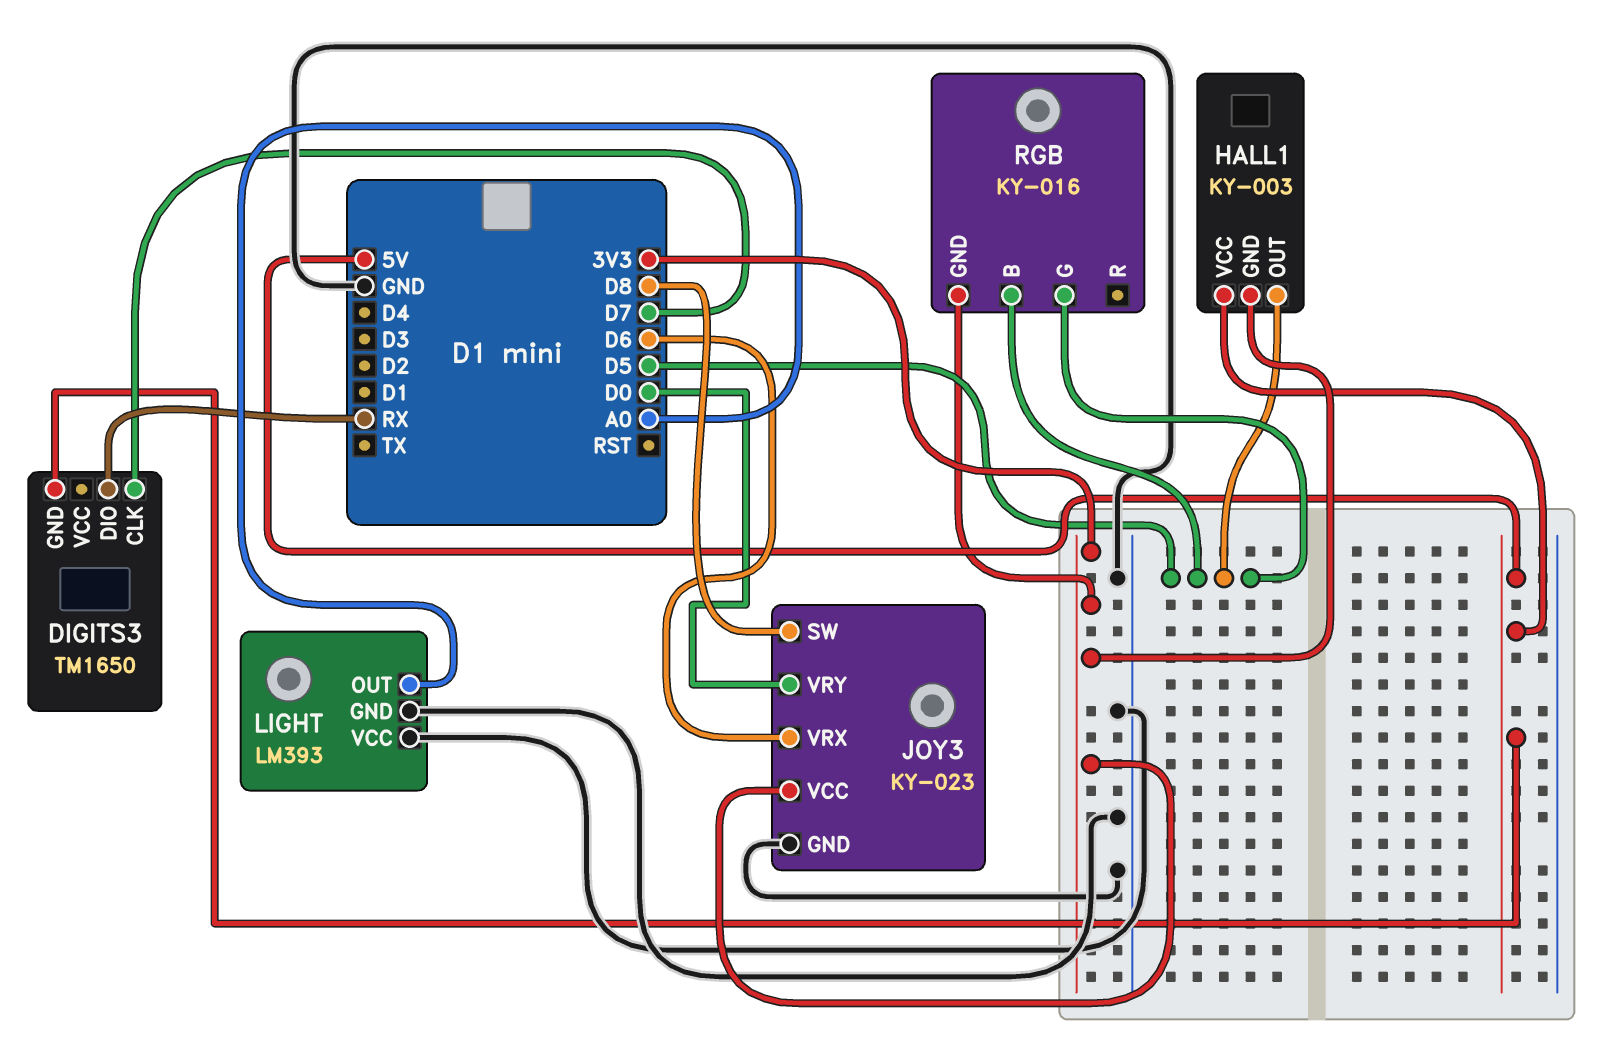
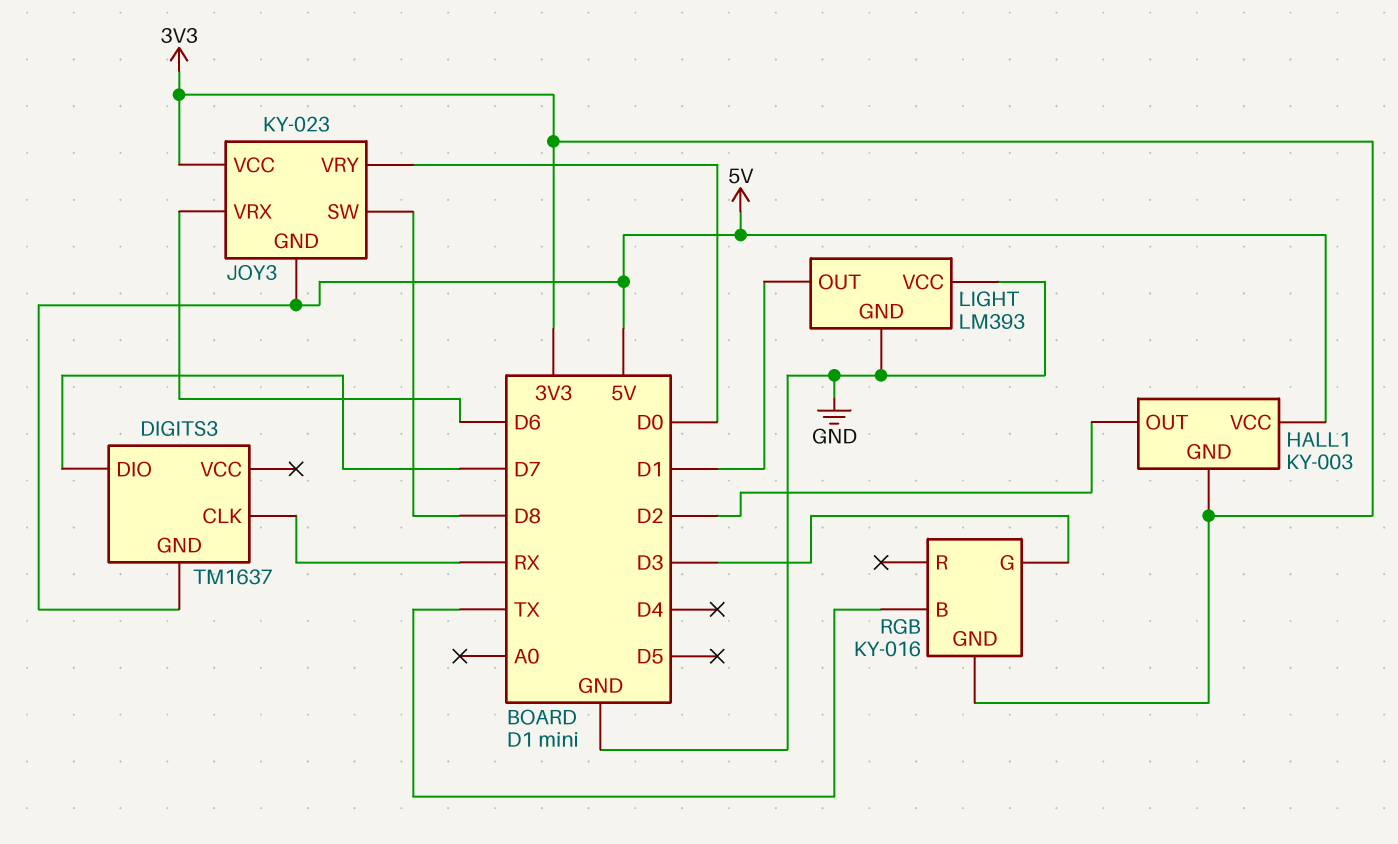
DIGITS3: TM1650 -> TM1637
DIGITS3 pin CLK: D7 -> RX
DIGITS3 pin DIO: RX -> D7
HALL1 pin OUT: D5 -> D2
JOY3 pin GND: GND -> 5V
LIGHT pin OUT: A0 -> D1
RGB pin B: D5 -> TX
RGB pin G: D5 -> D3

